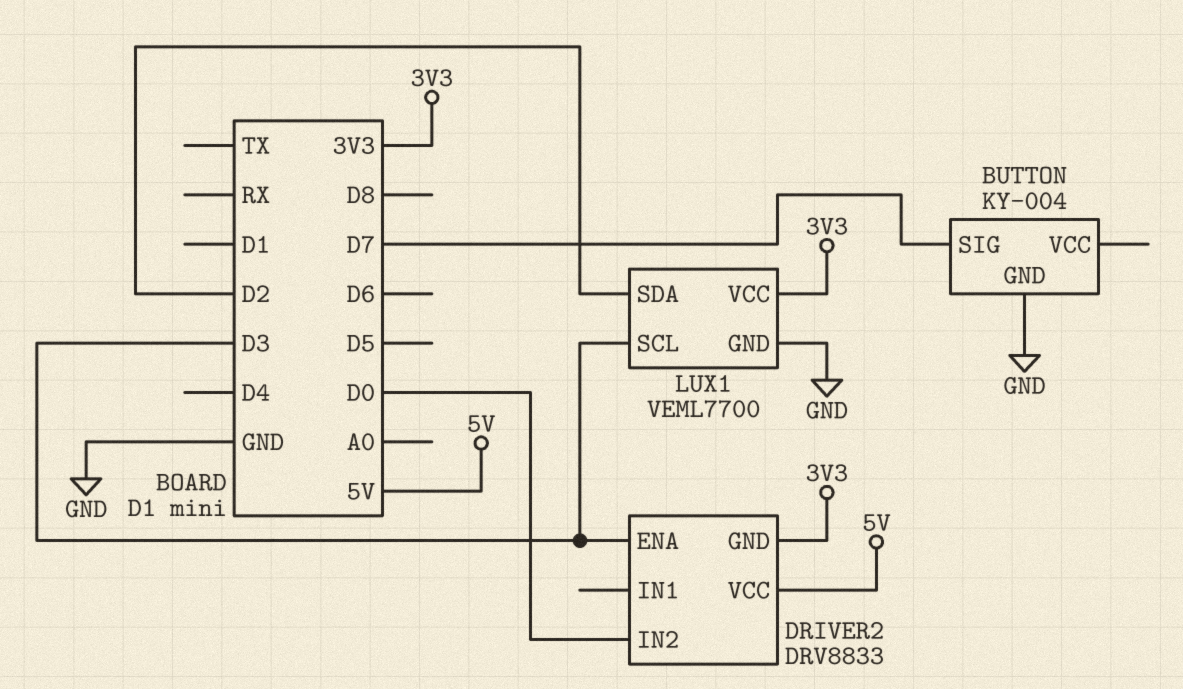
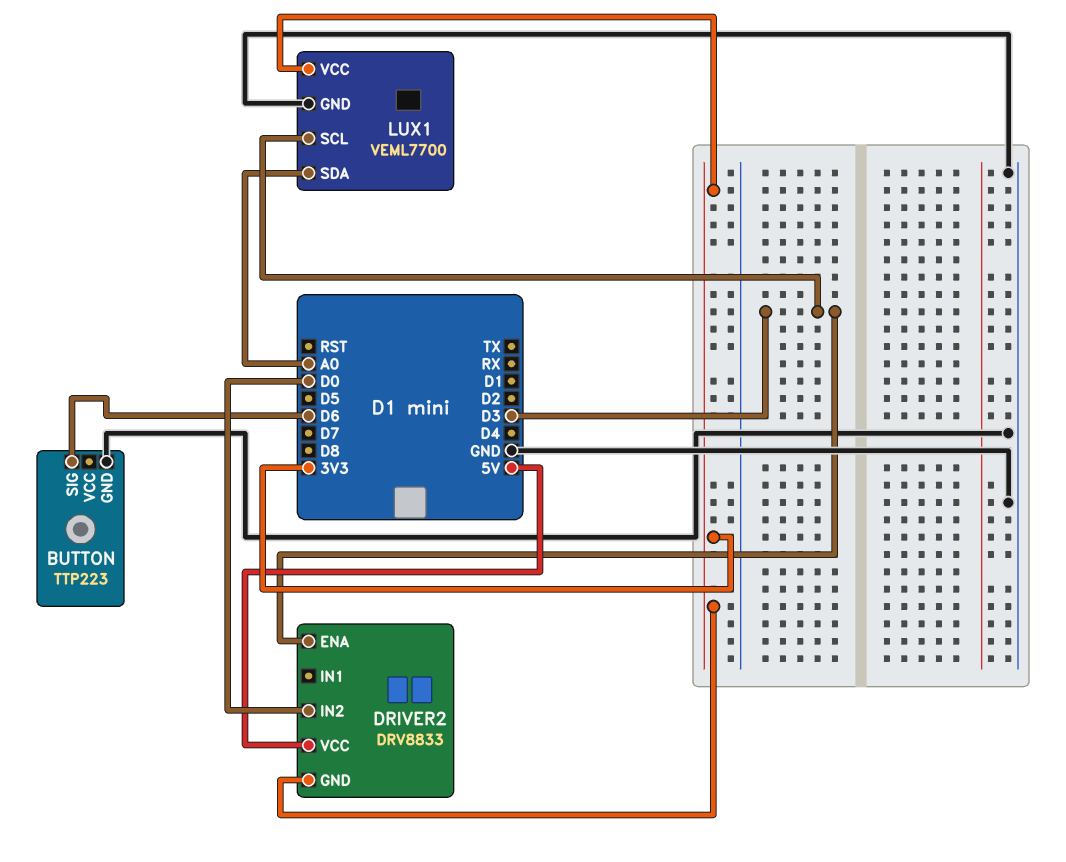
BUTTON: KY-004 -> TTP223
BUTTON pin SIG: D7 -> D6
LUX1 pin SDA: D2 -> A0

